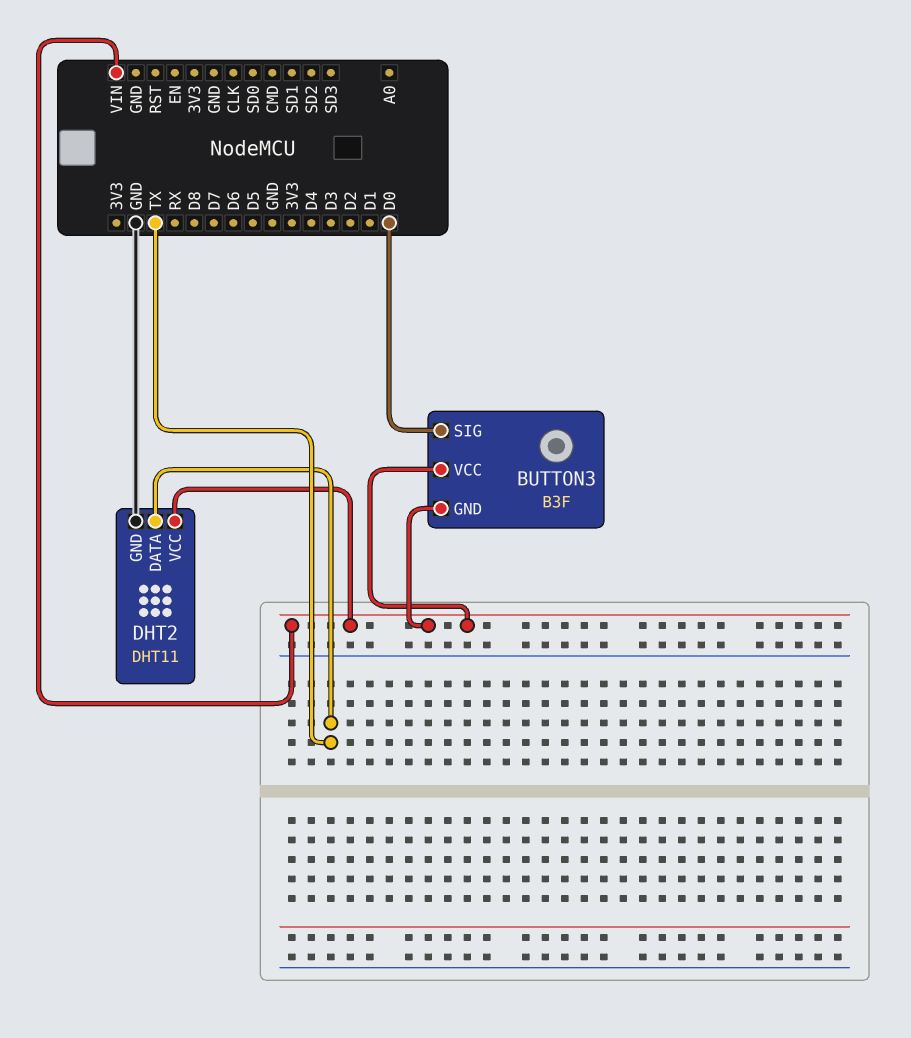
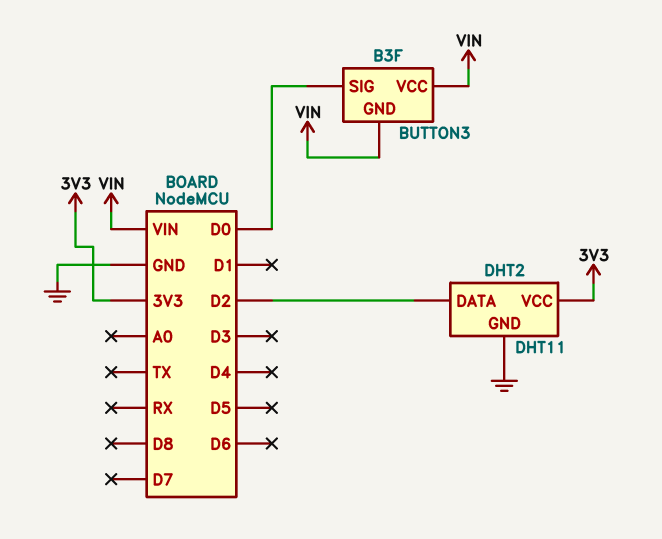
DHT2 pin DATA: TX -> D2
DHT2 pin VCC: VIN -> 3V3

